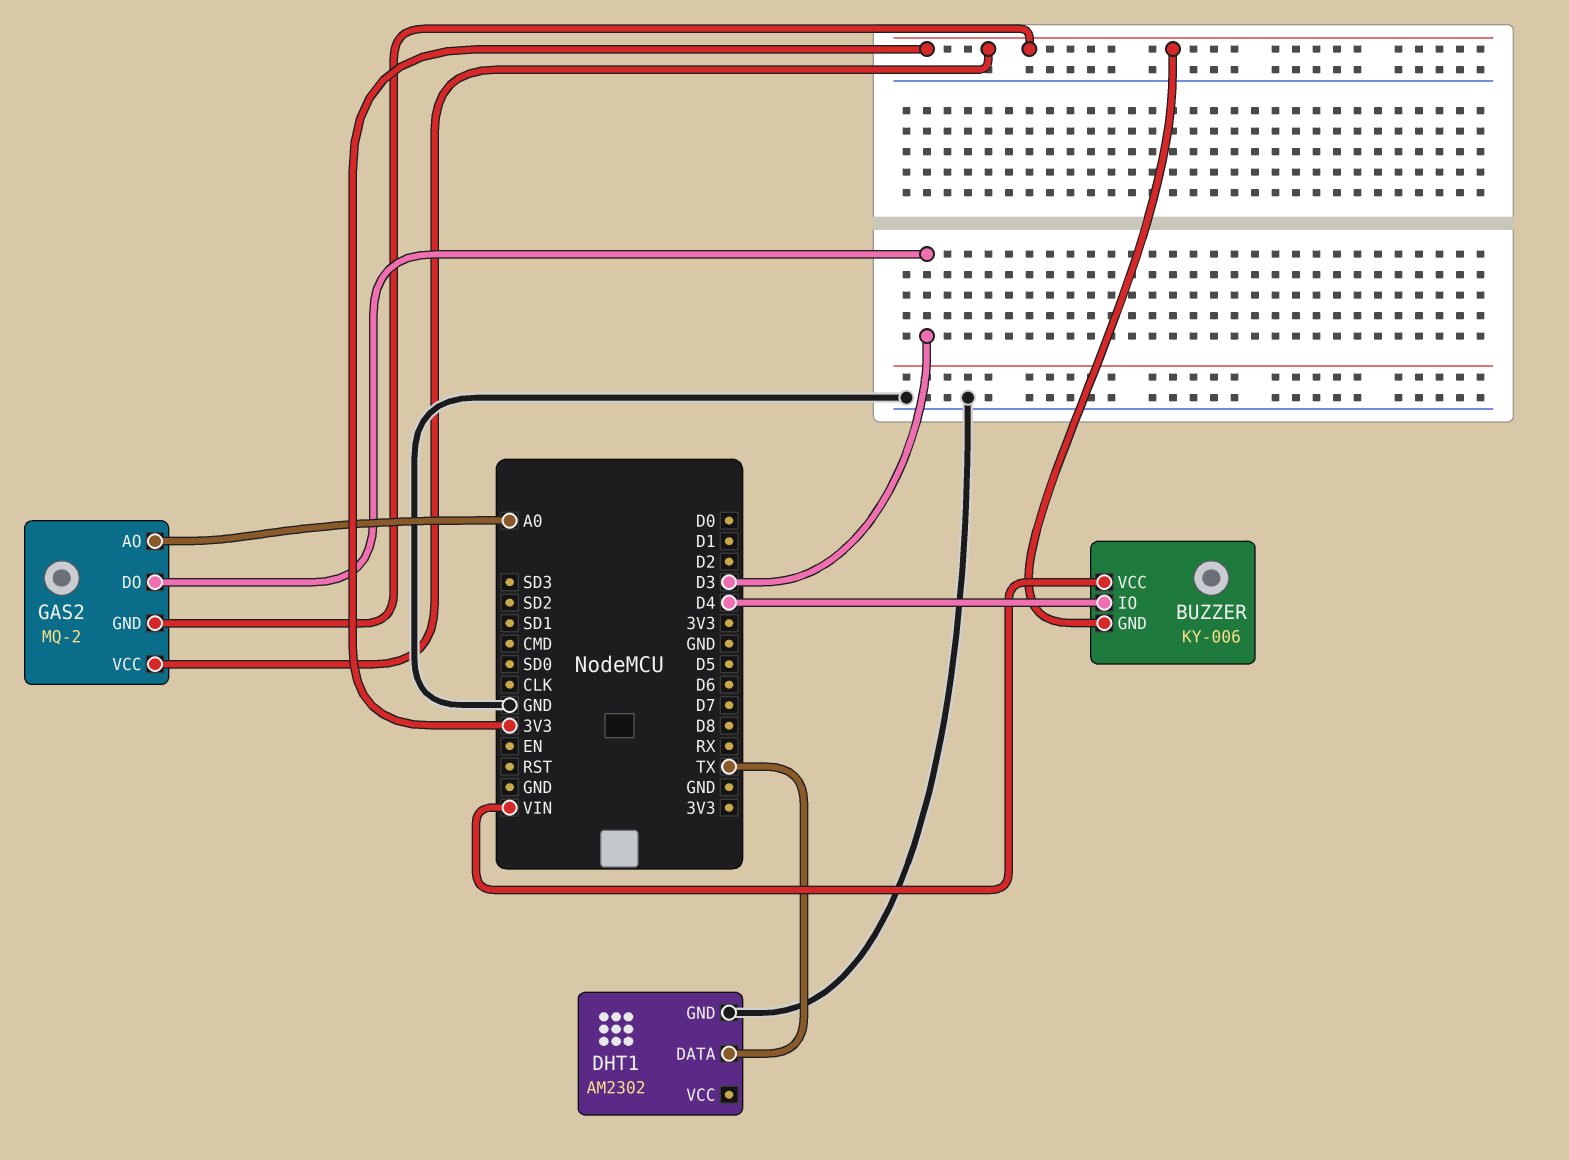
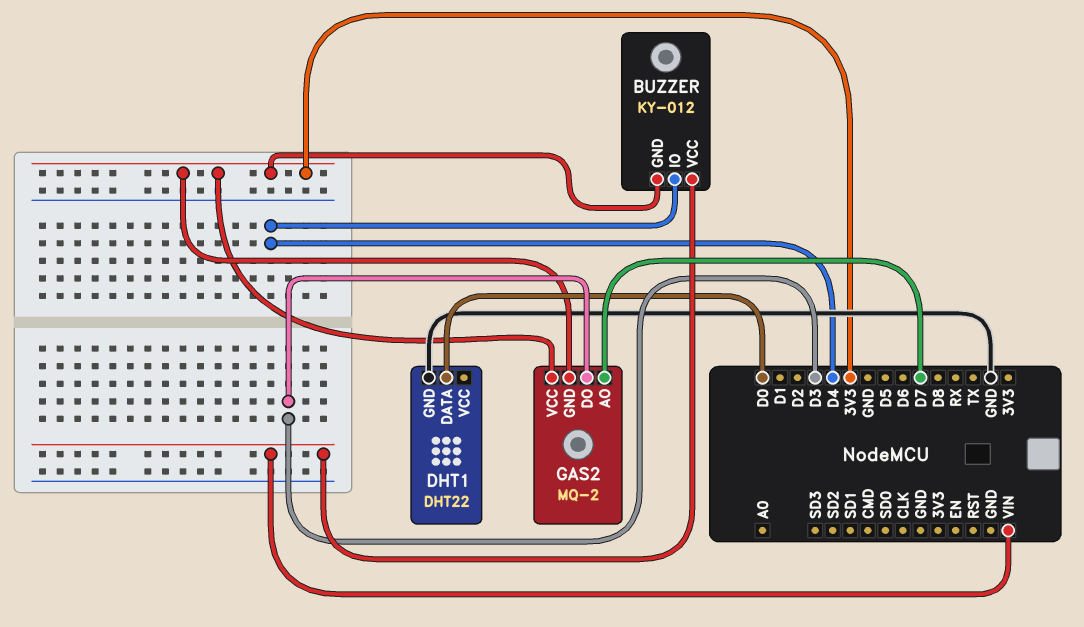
BUZZER: KY-006 -> KY-012
DHT1: AM2302 -> DHT22
DHT1 pin DATA: TX -> D0
GAS2 pin AO: A0 -> D7

